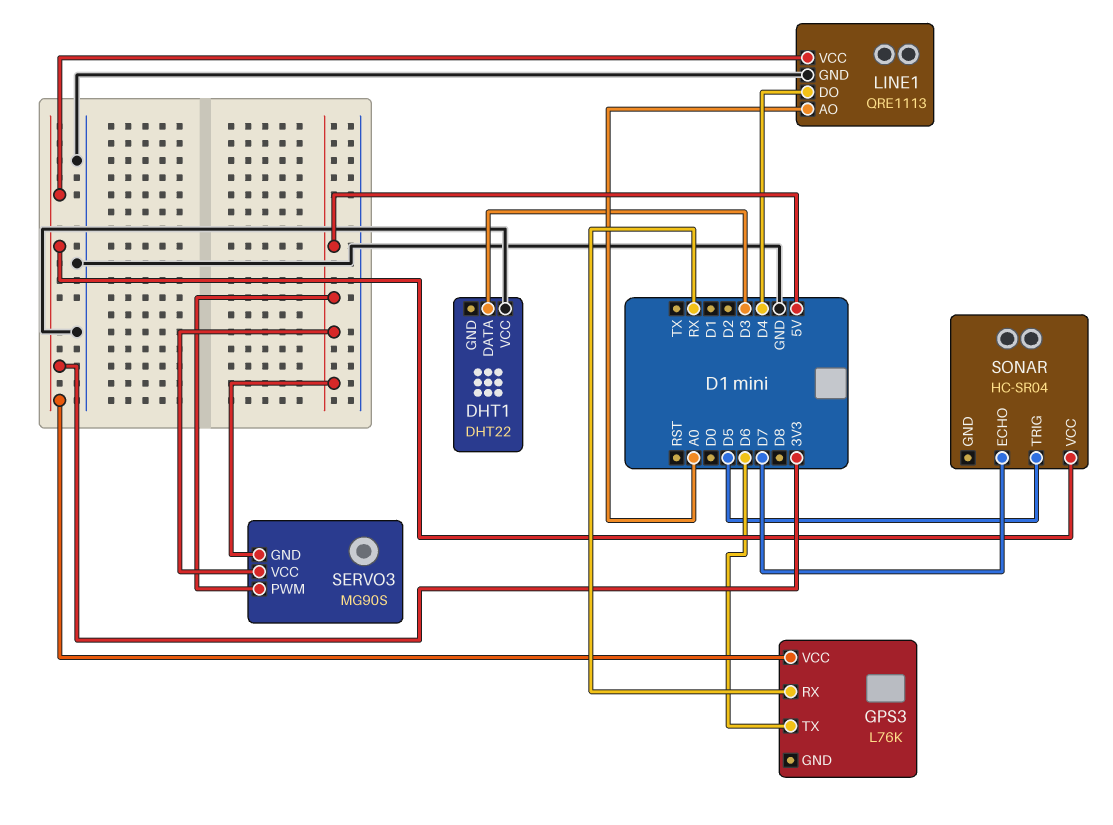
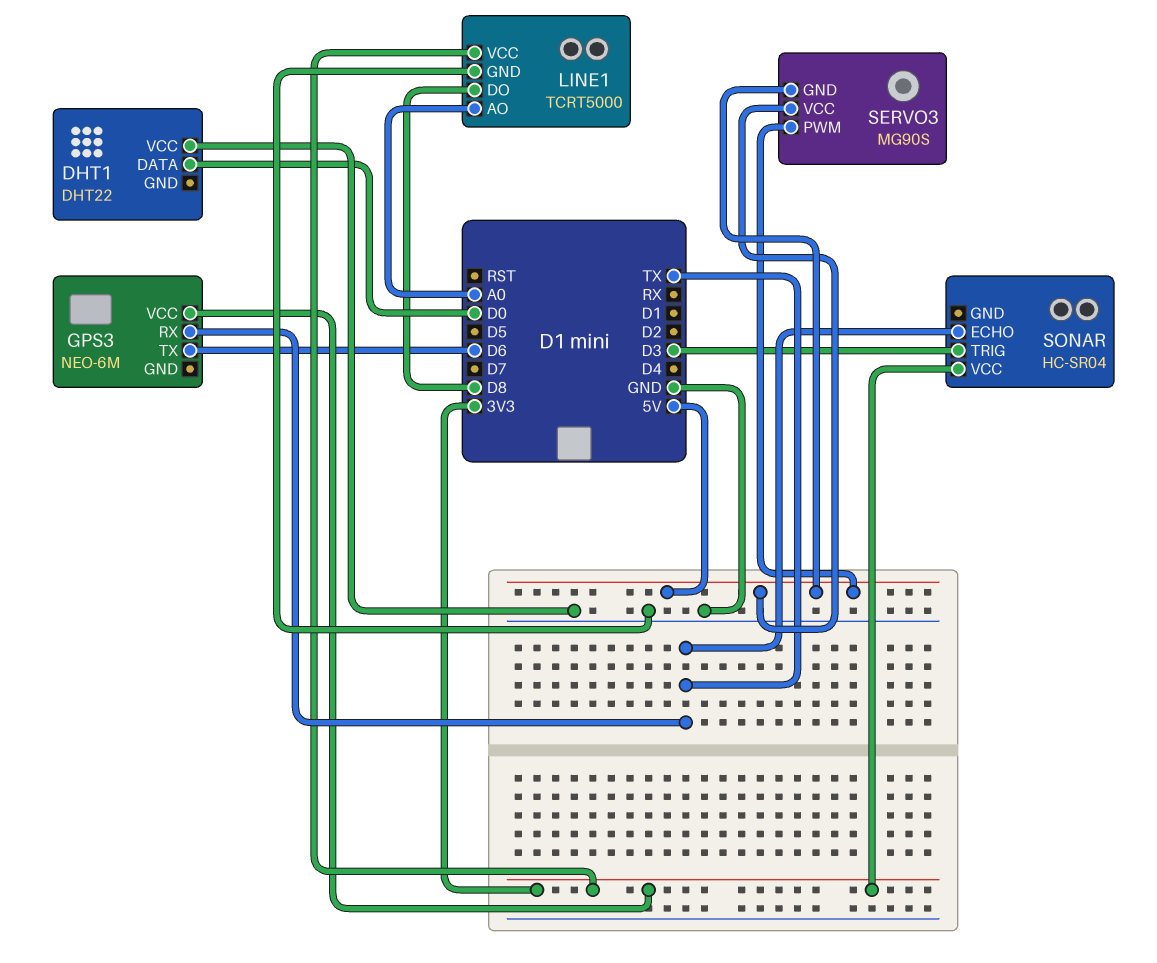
DHT1 pin DATA: D3 -> D0
GPS3: L76K -> NEO-6M
GPS3 pin RX: RX -> TX
LINE1: QRE1113 -> TCRT5000
LINE1 pin DO: D4 -> D8
SONAR pin ECHO: D7 -> TX
SONAR pin TRIG: D5 -> D3

